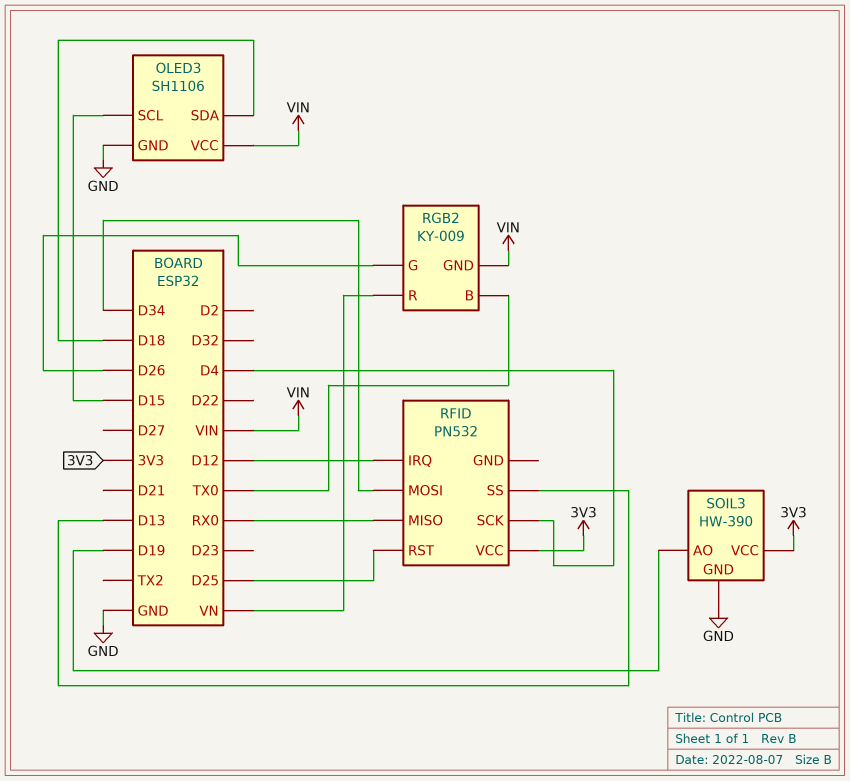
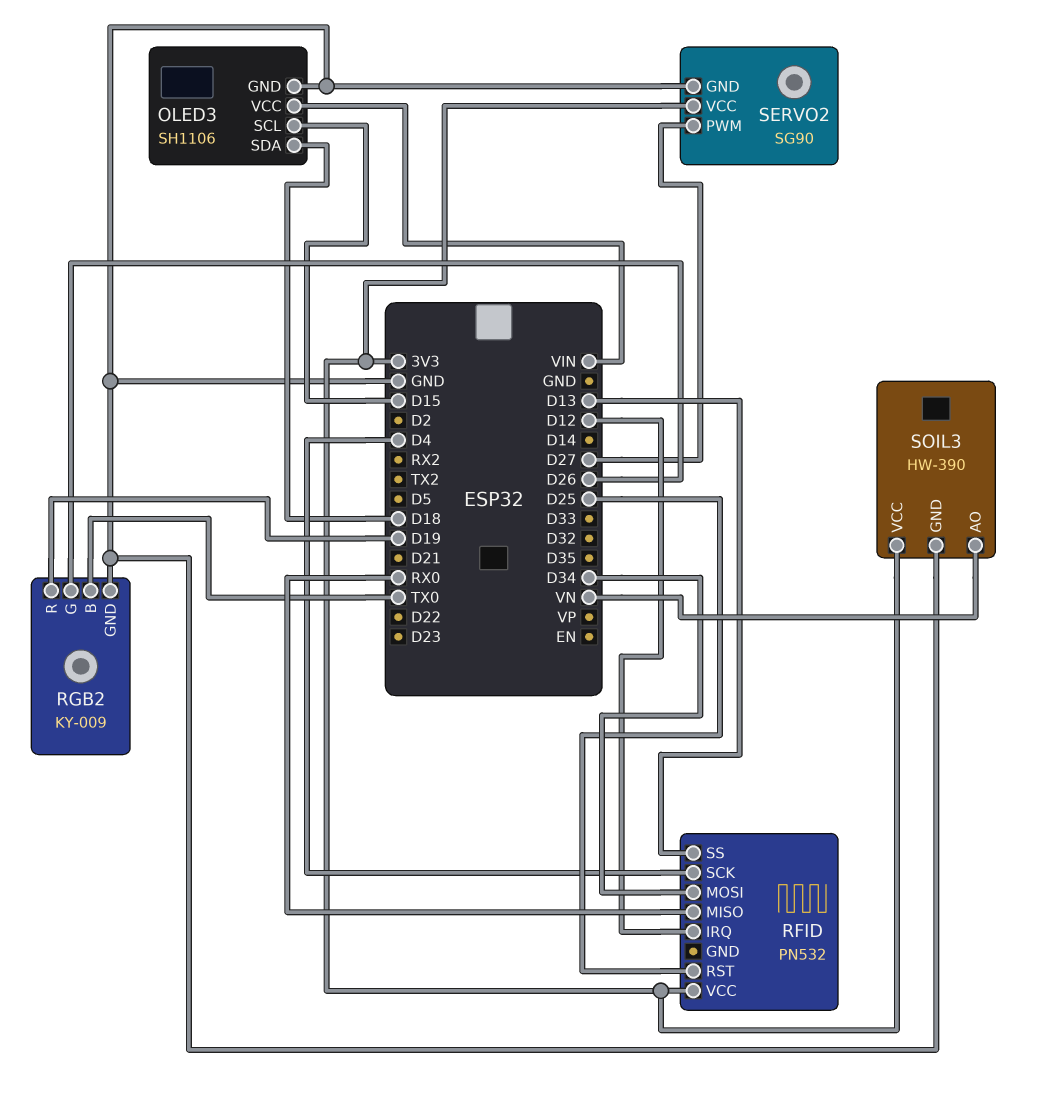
RGB2 pin GND: VIN -> GND
RGB2 pin R: VN -> D19
SERVO2: none -> SG90
SERVO2 pin GND: none -> GND
SERVO2 pin PWM: none -> D27
SERVO2 pin VCC: none -> 3V3
SOIL3 pin AO: D19 -> VN

